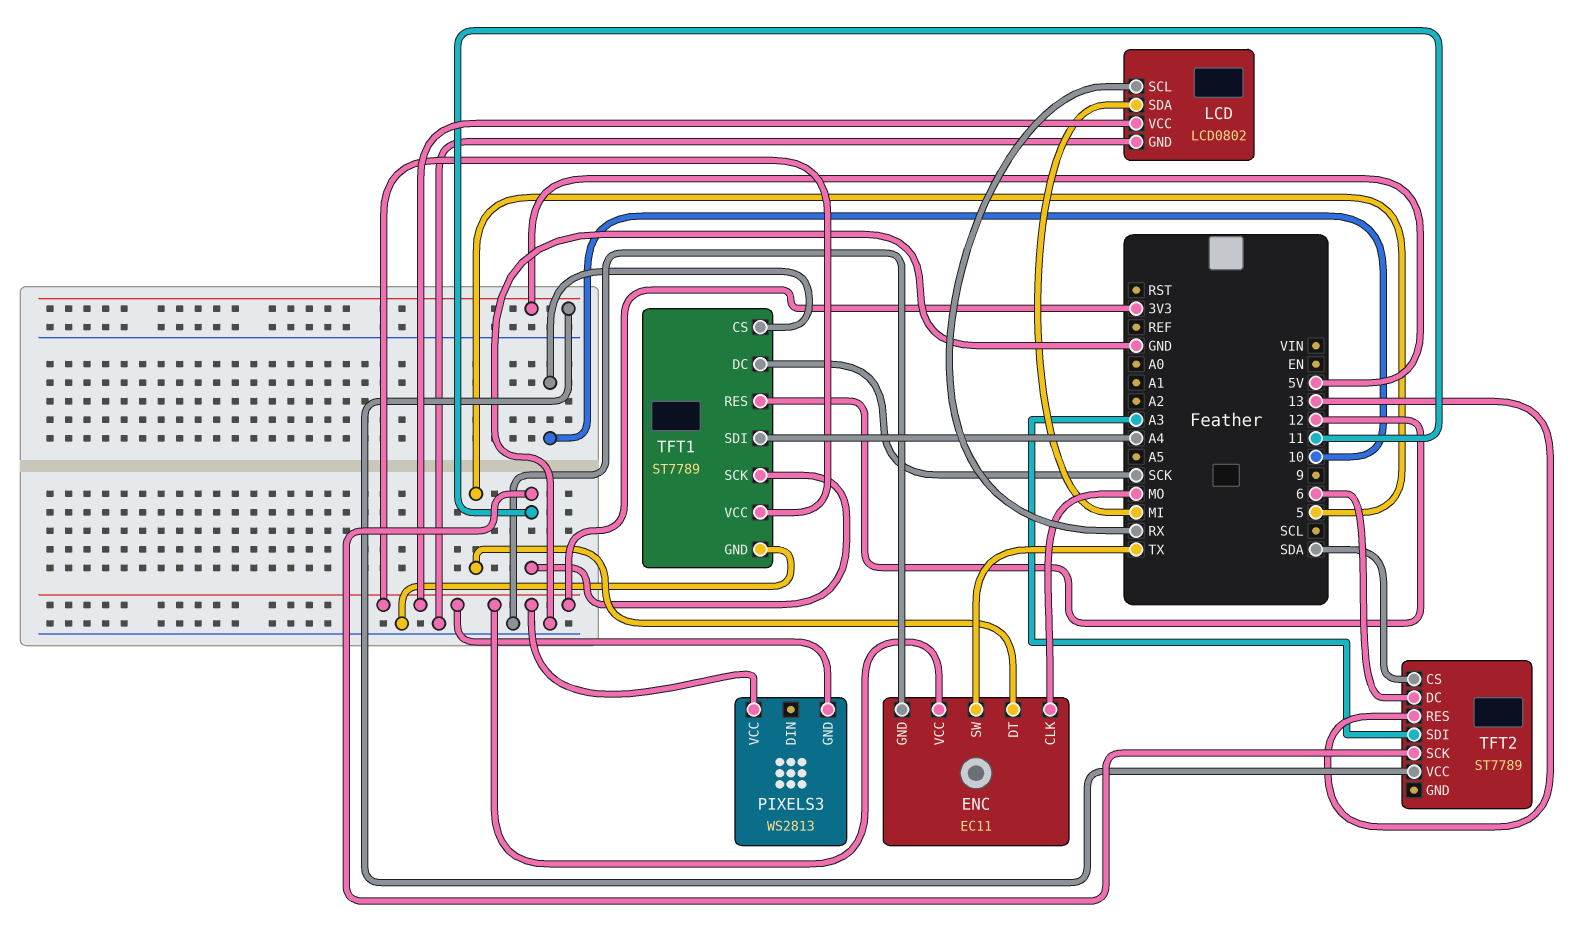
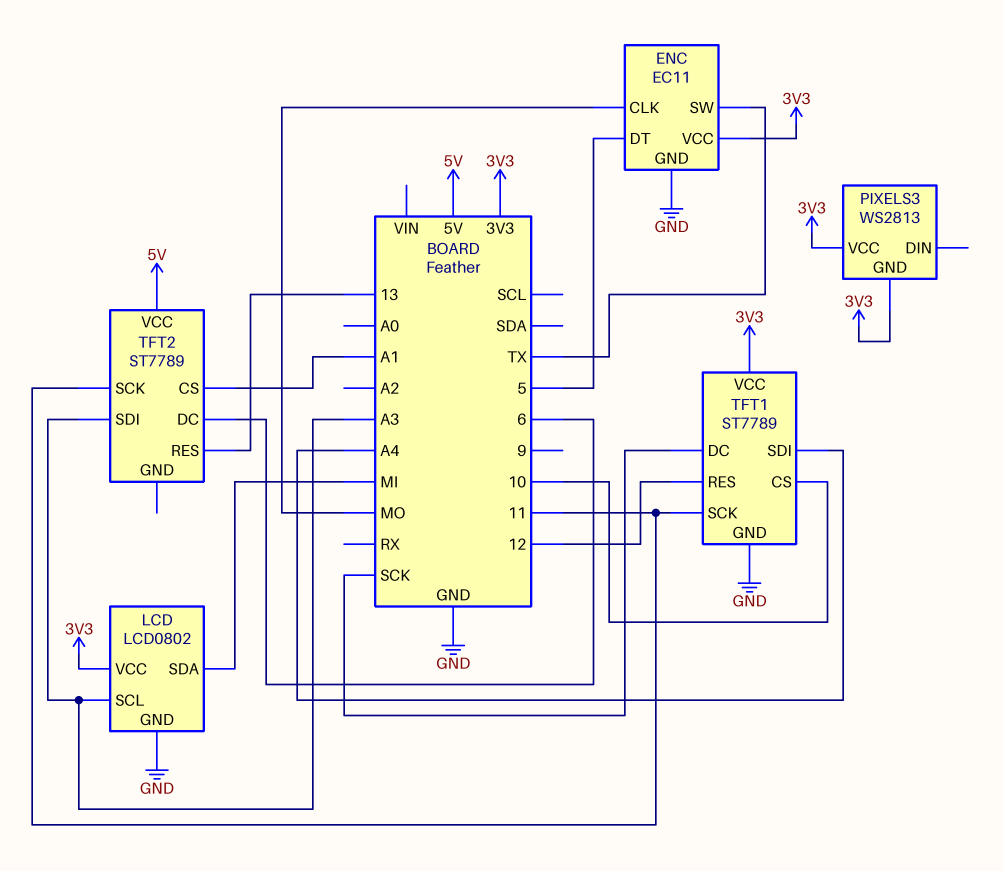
LCD pin SCL: RX -> A3
TFT2 pin CS: SDA -> A1

